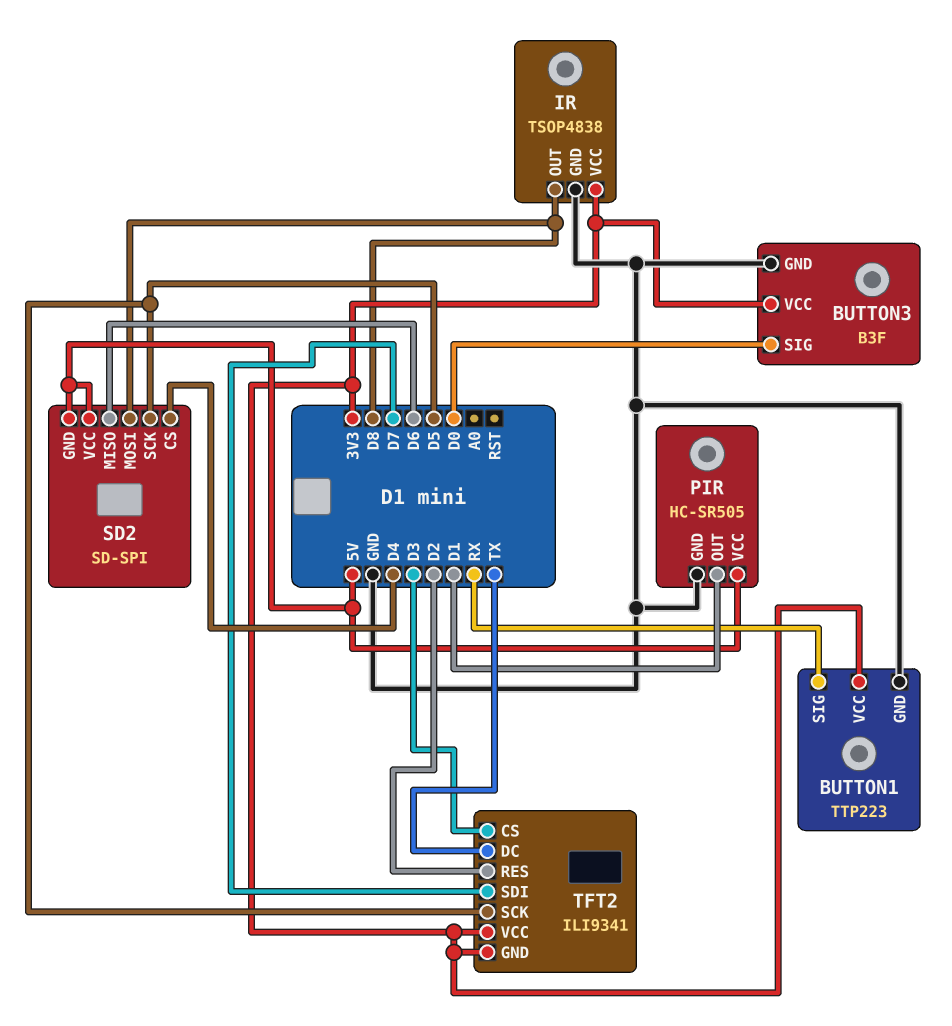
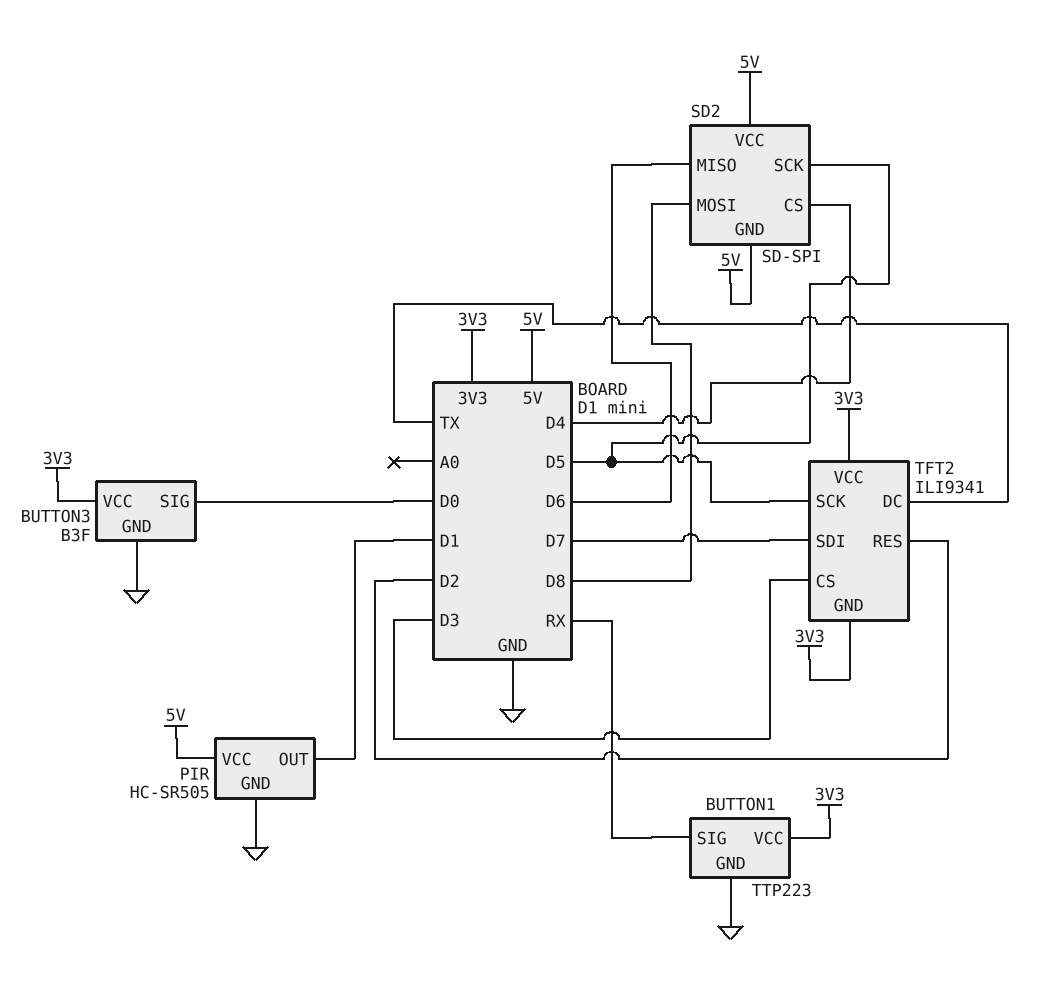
IR: TSOP4838 -> none
IR pin GND: GND -> none
IR pin OUT: D8 -> none
IR pin VCC: 3V3 -> none

